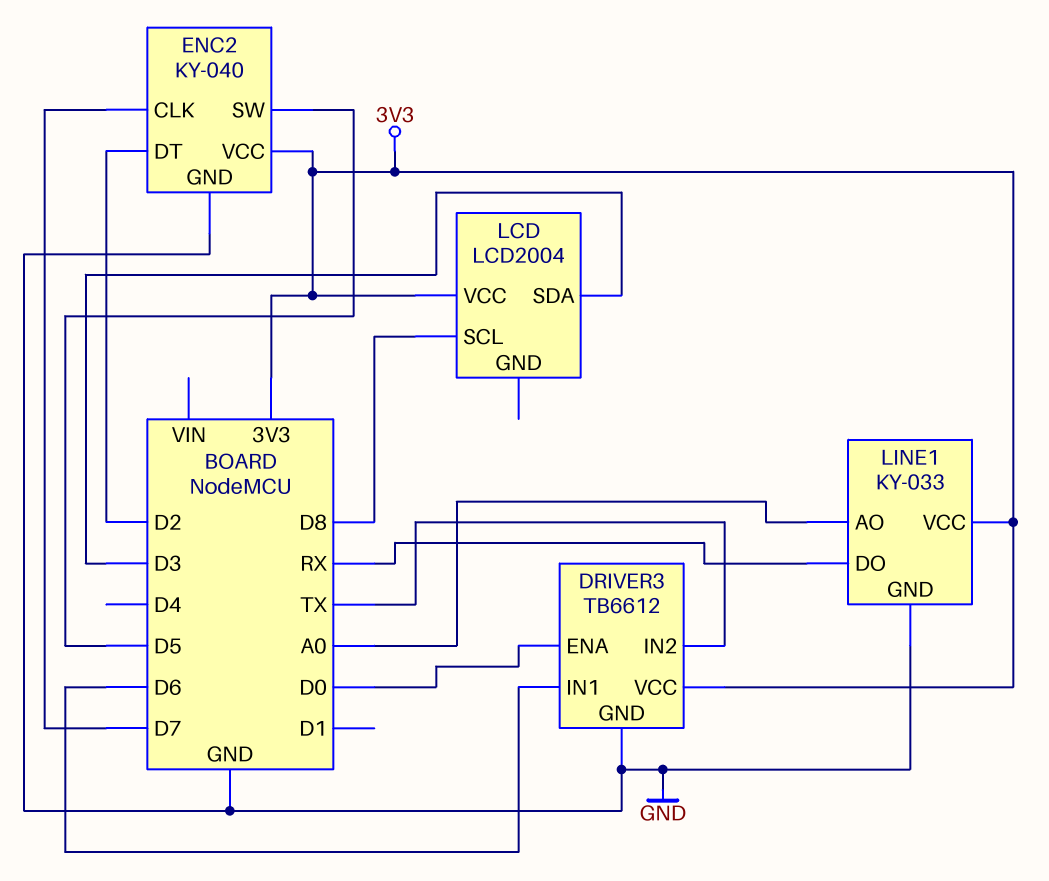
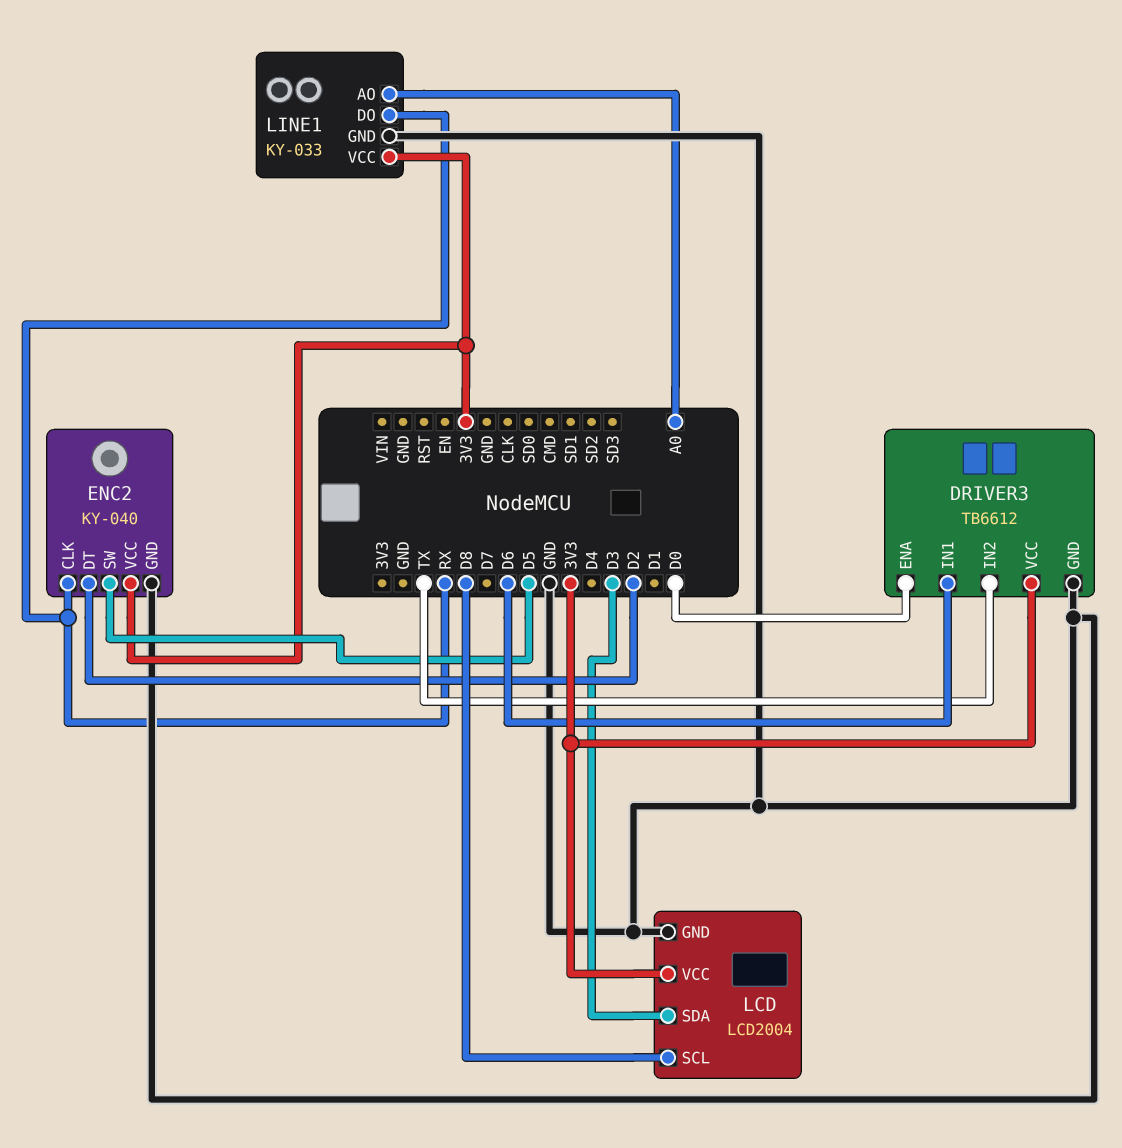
ENC2 pin CLK: D7 -> RX
LCD pin GND: none -> GND

